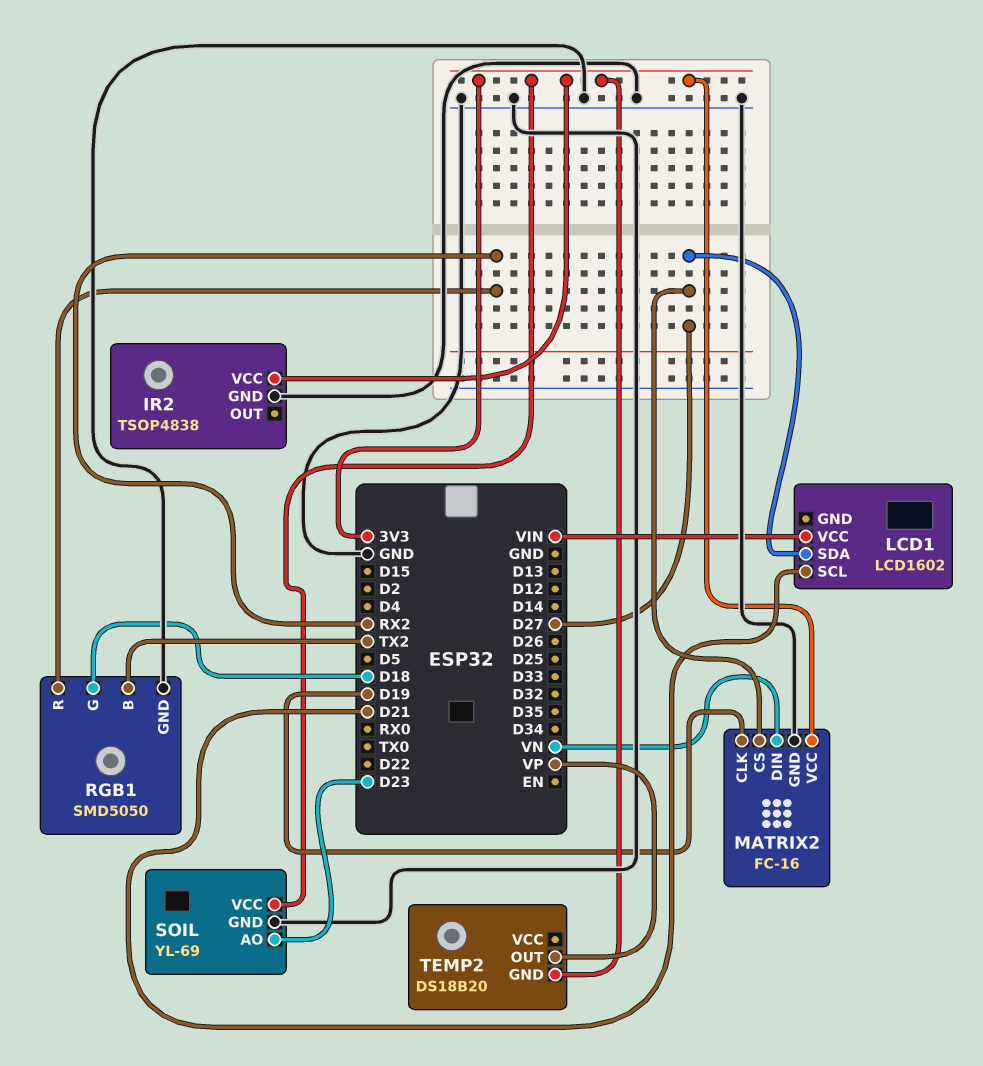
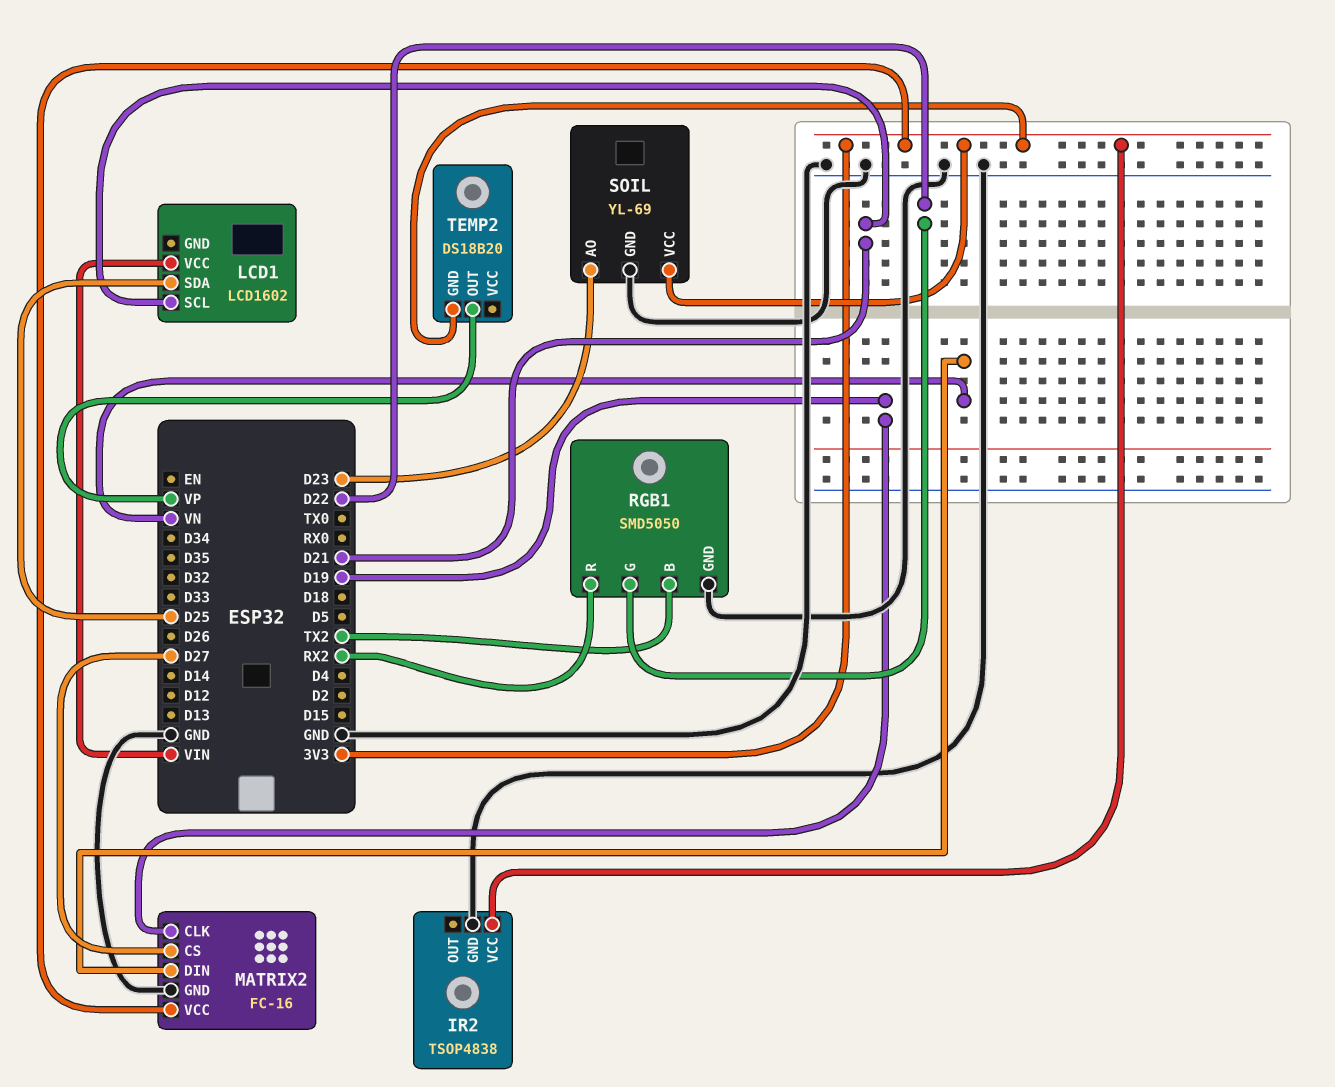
LCD1 pin SDA: D27 -> D25
RGB1 pin G: D18 -> D22

